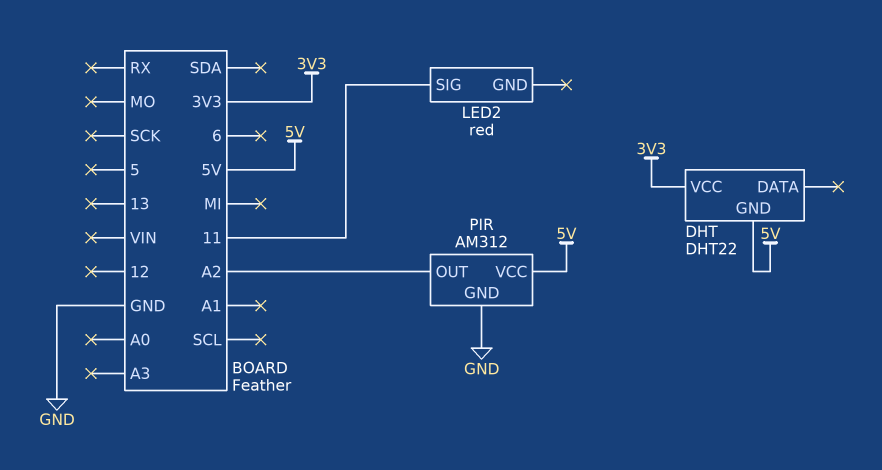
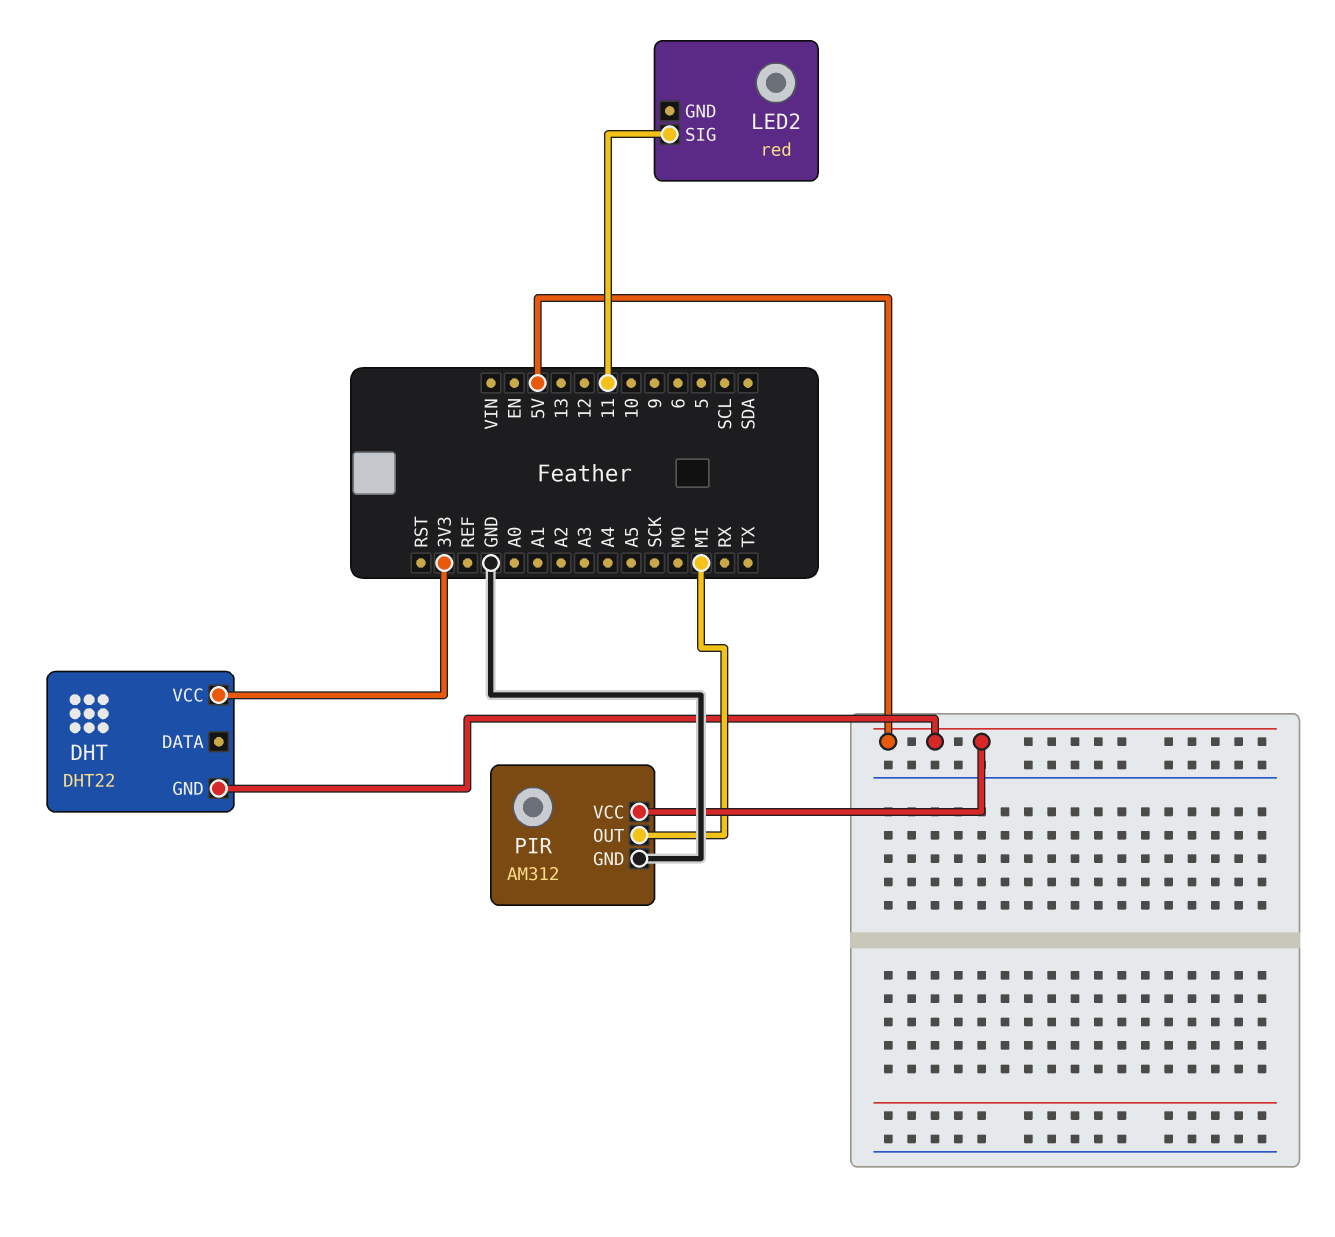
PIR pin OUT: A2 -> MI

